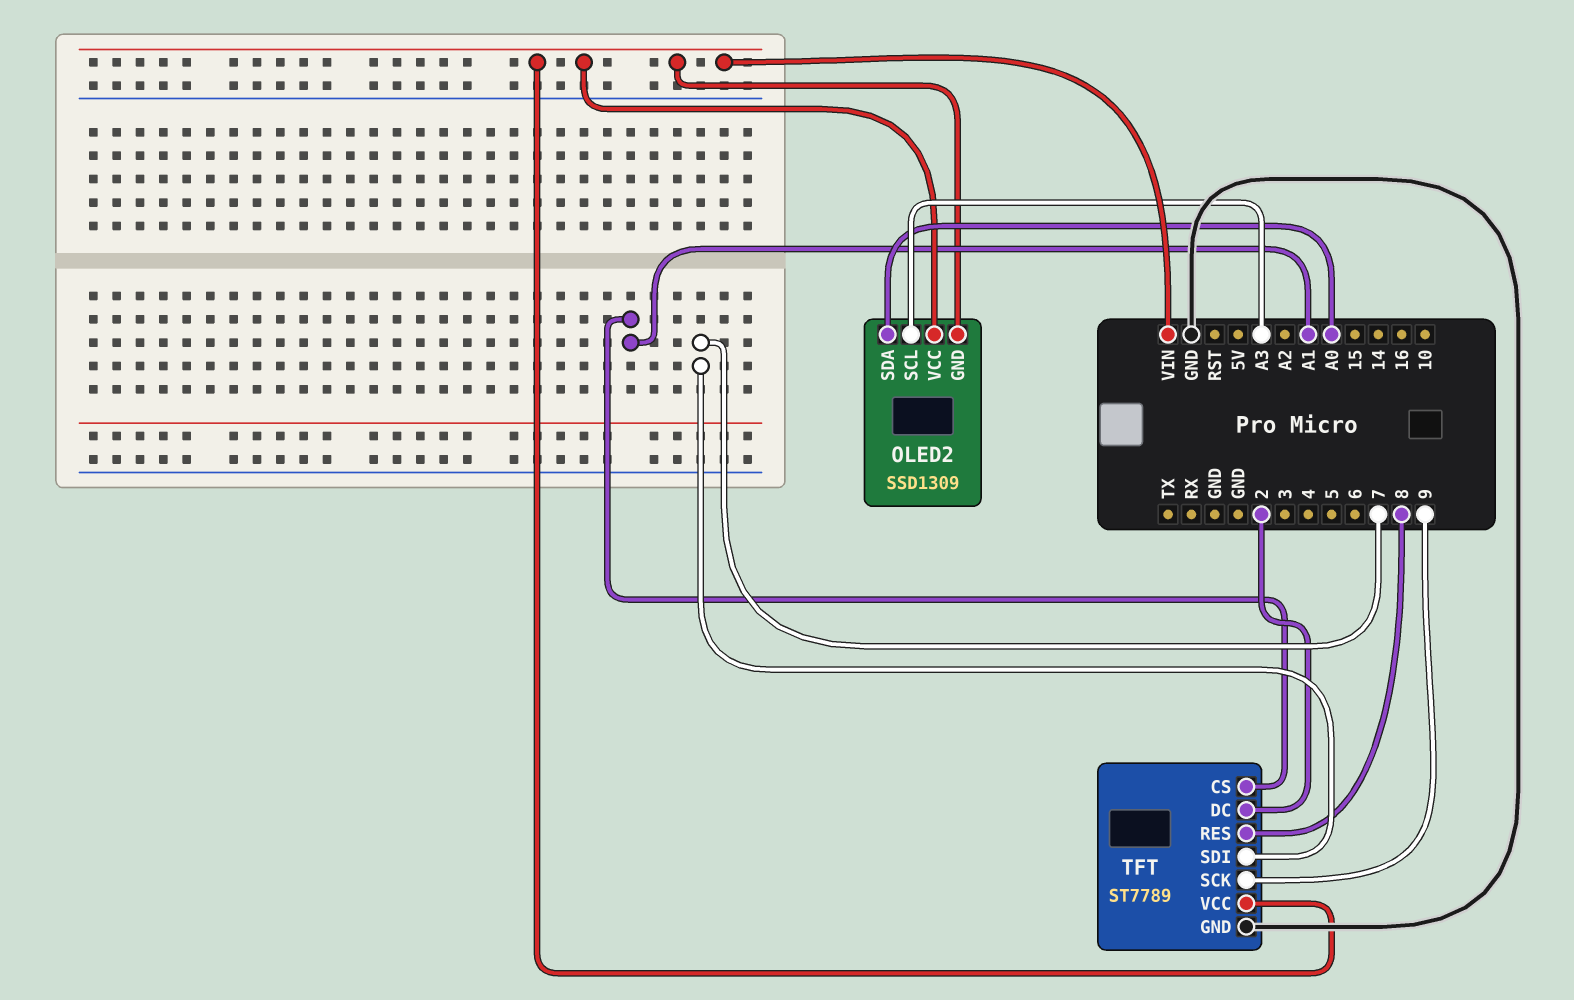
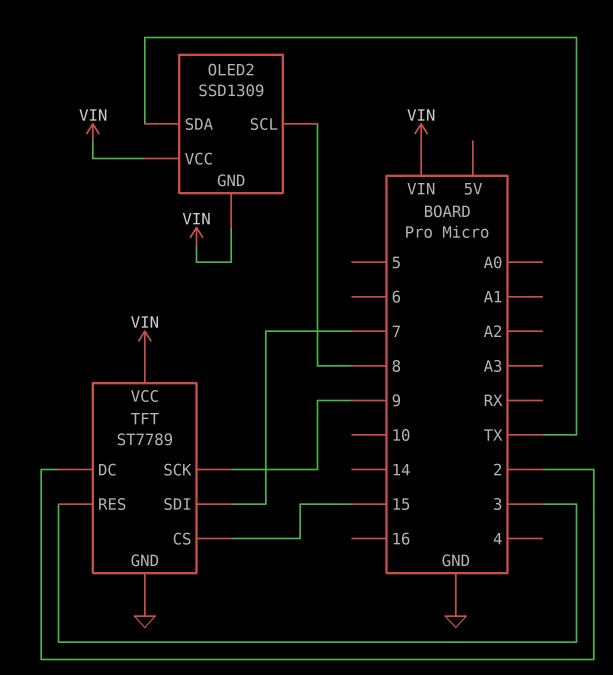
OLED2 pin SCL: A3 -> 8
OLED2 pin SDA: A0 -> TX
TFT pin CS: A1 -> 15
TFT pin RES: 8 -> 3

